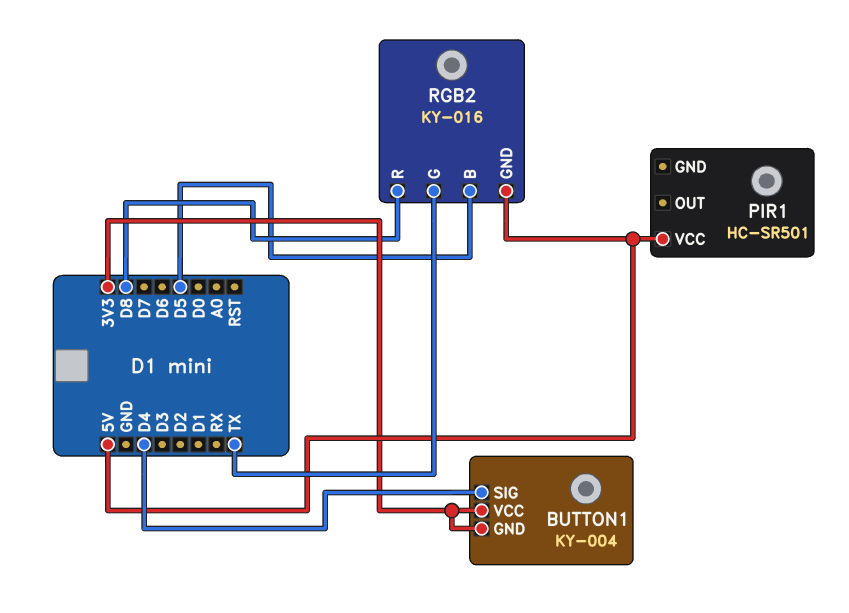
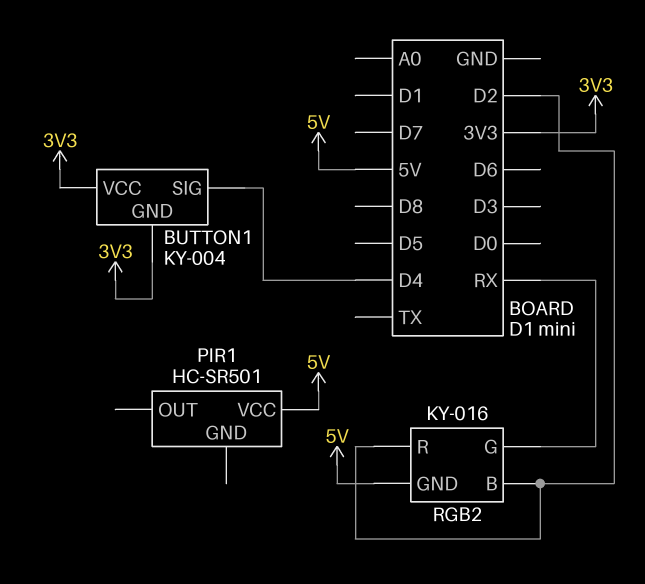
RGB2 pin B: D5 -> D2
RGB2 pin G: TX -> RX
RGB2 pin R: D8 -> D2

